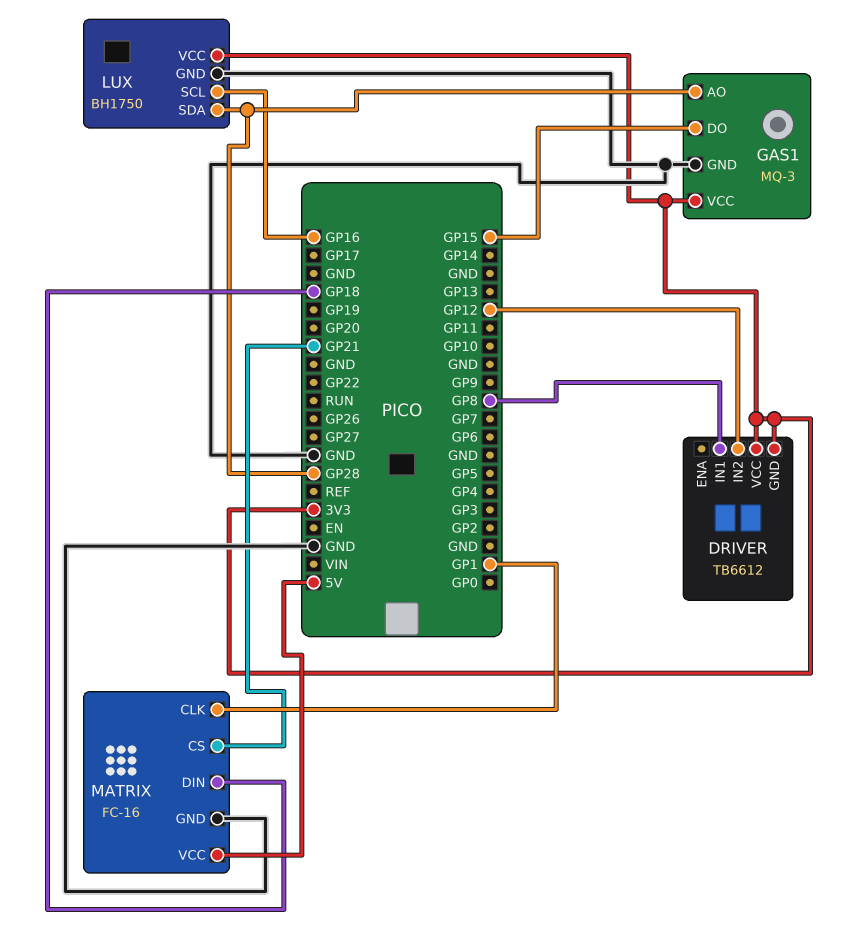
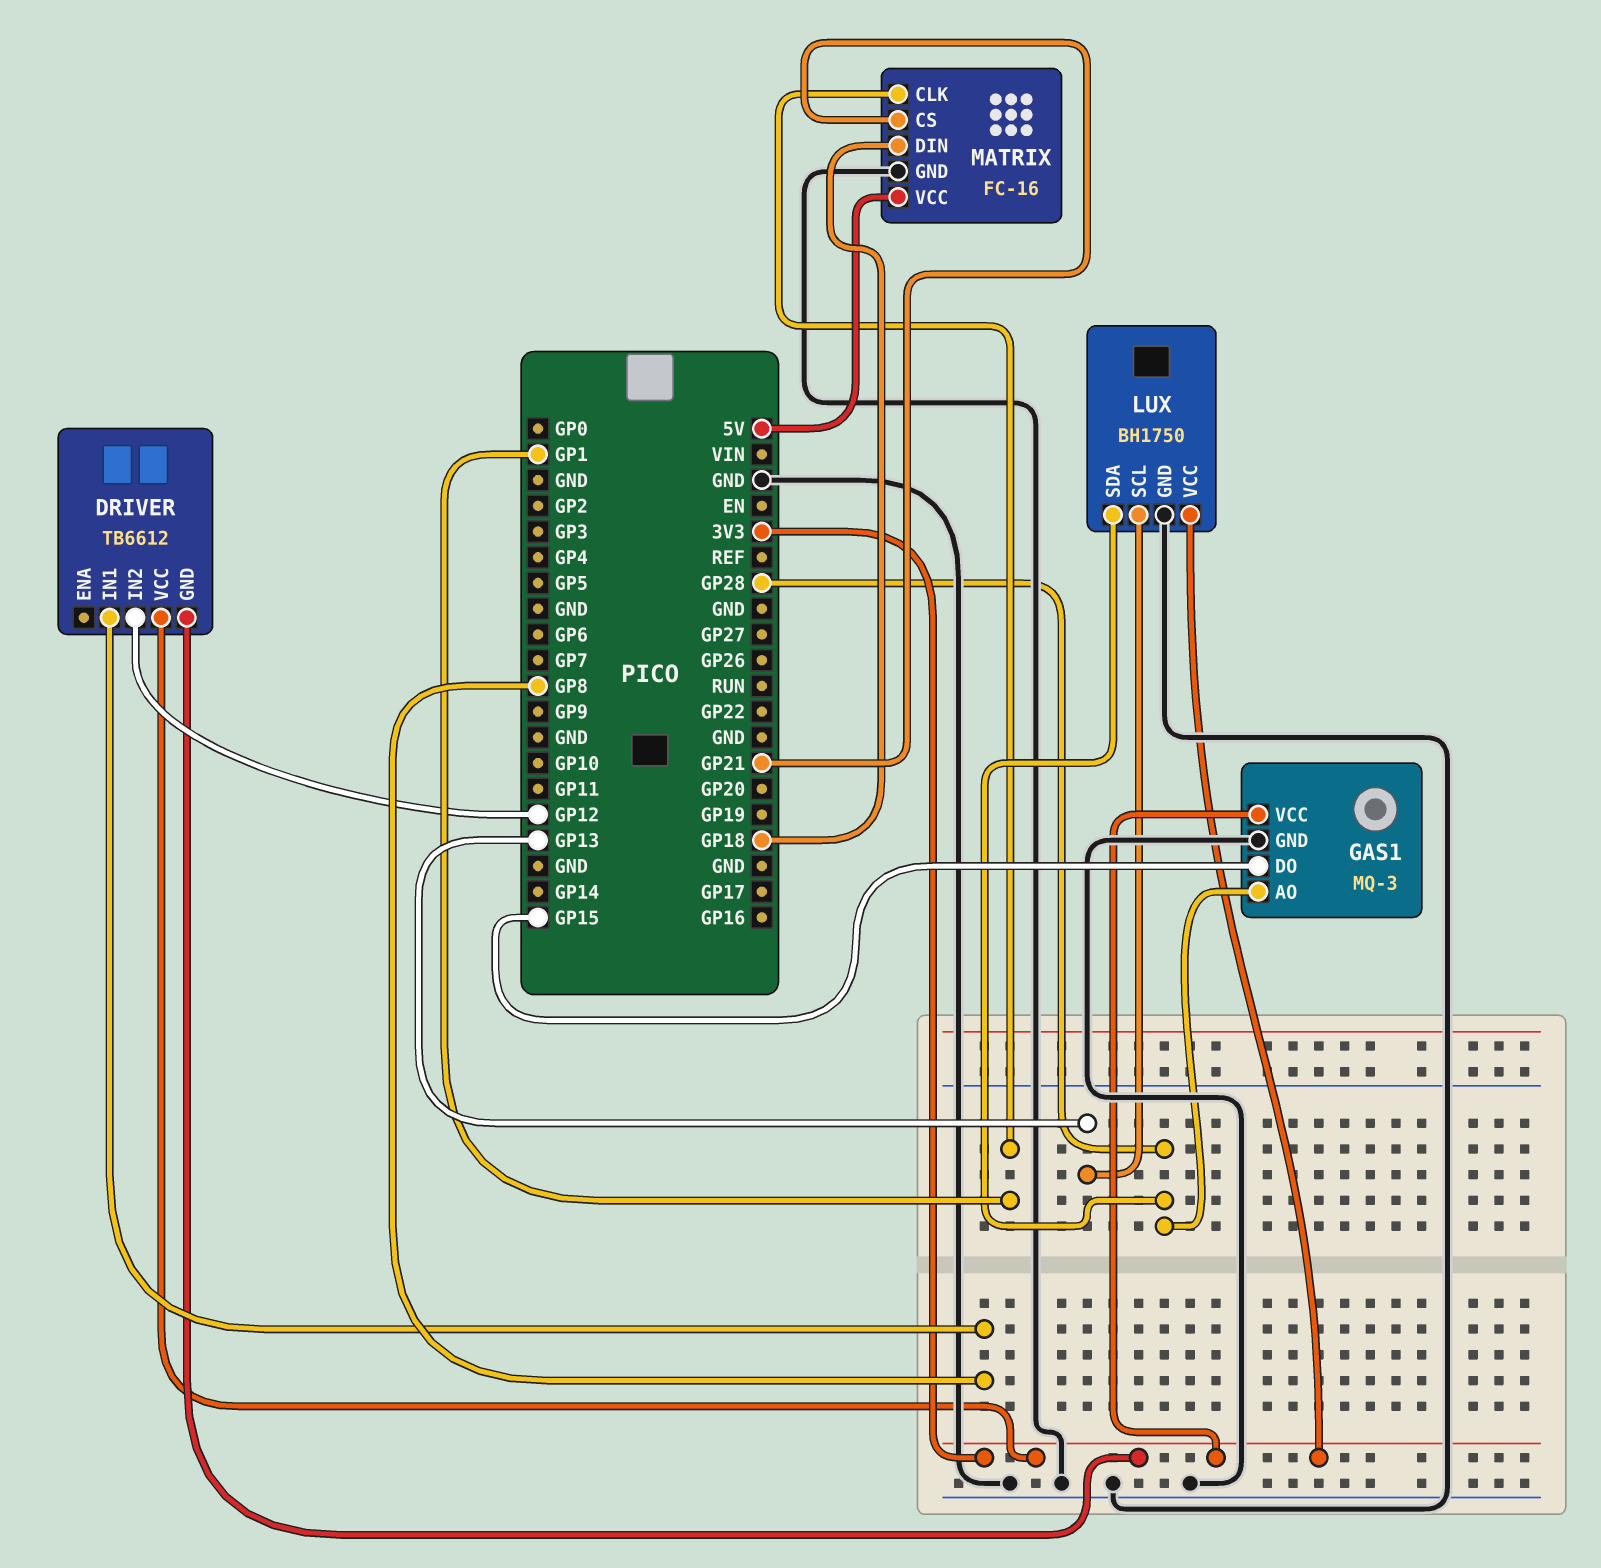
LUX pin SCL: GP16 -> GP13

